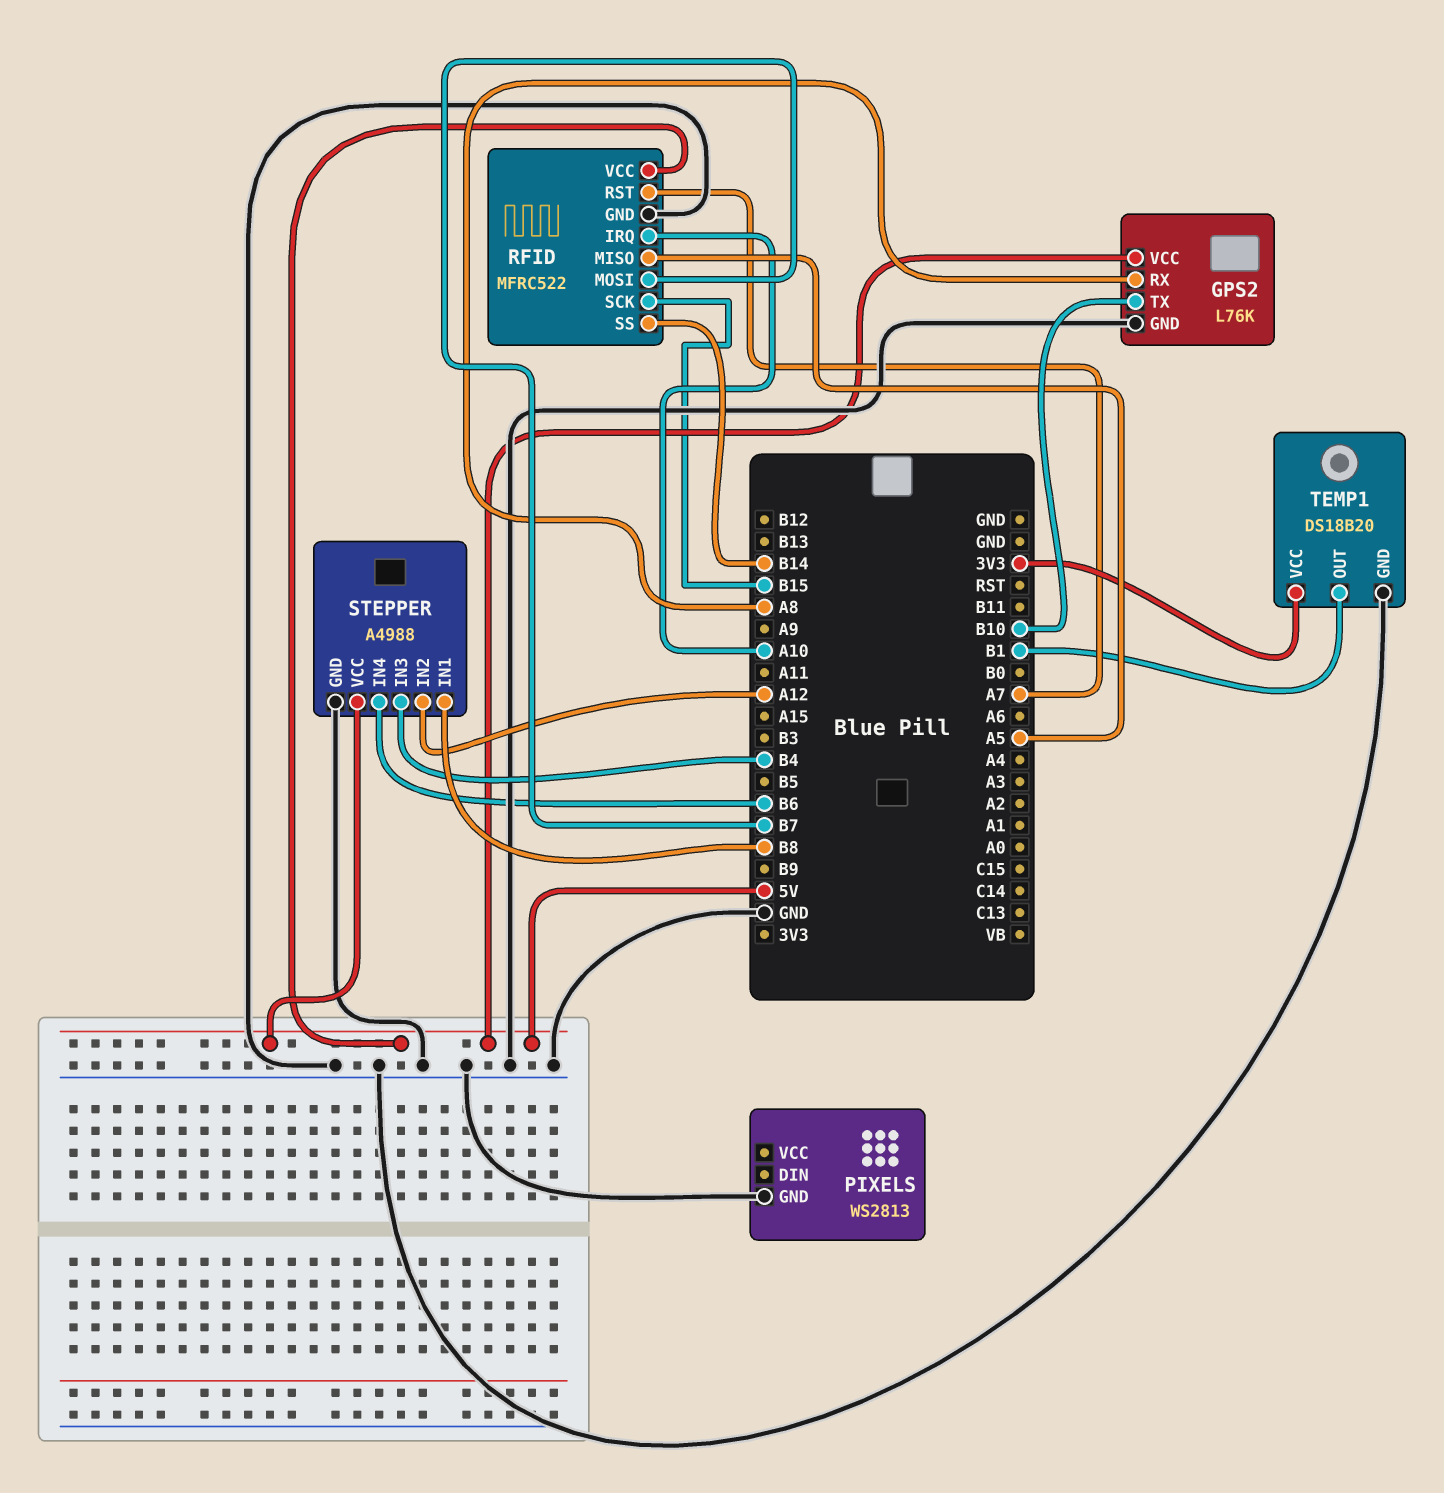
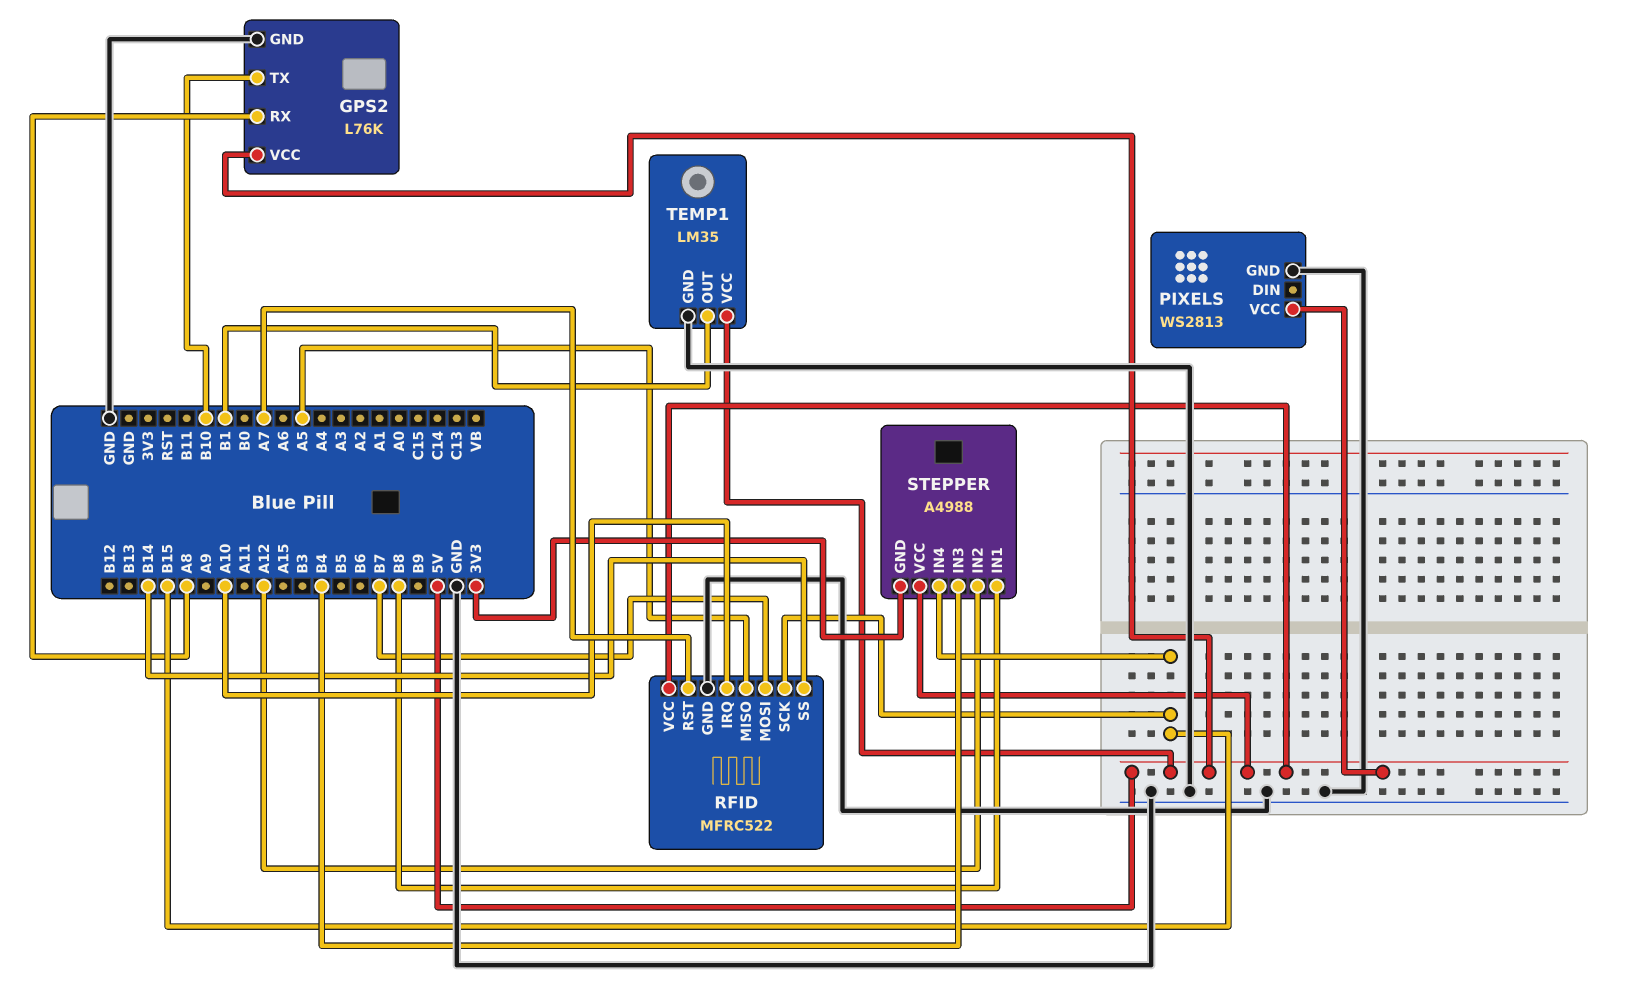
PIXELS pin VCC: none -> 5V
STEPPER pin GND: GND -> 3V3
STEPPER pin IN4: B6 -> B15
TEMP1: DS18B20 -> LM35
TEMP1 pin VCC: 3V3 -> 5V

